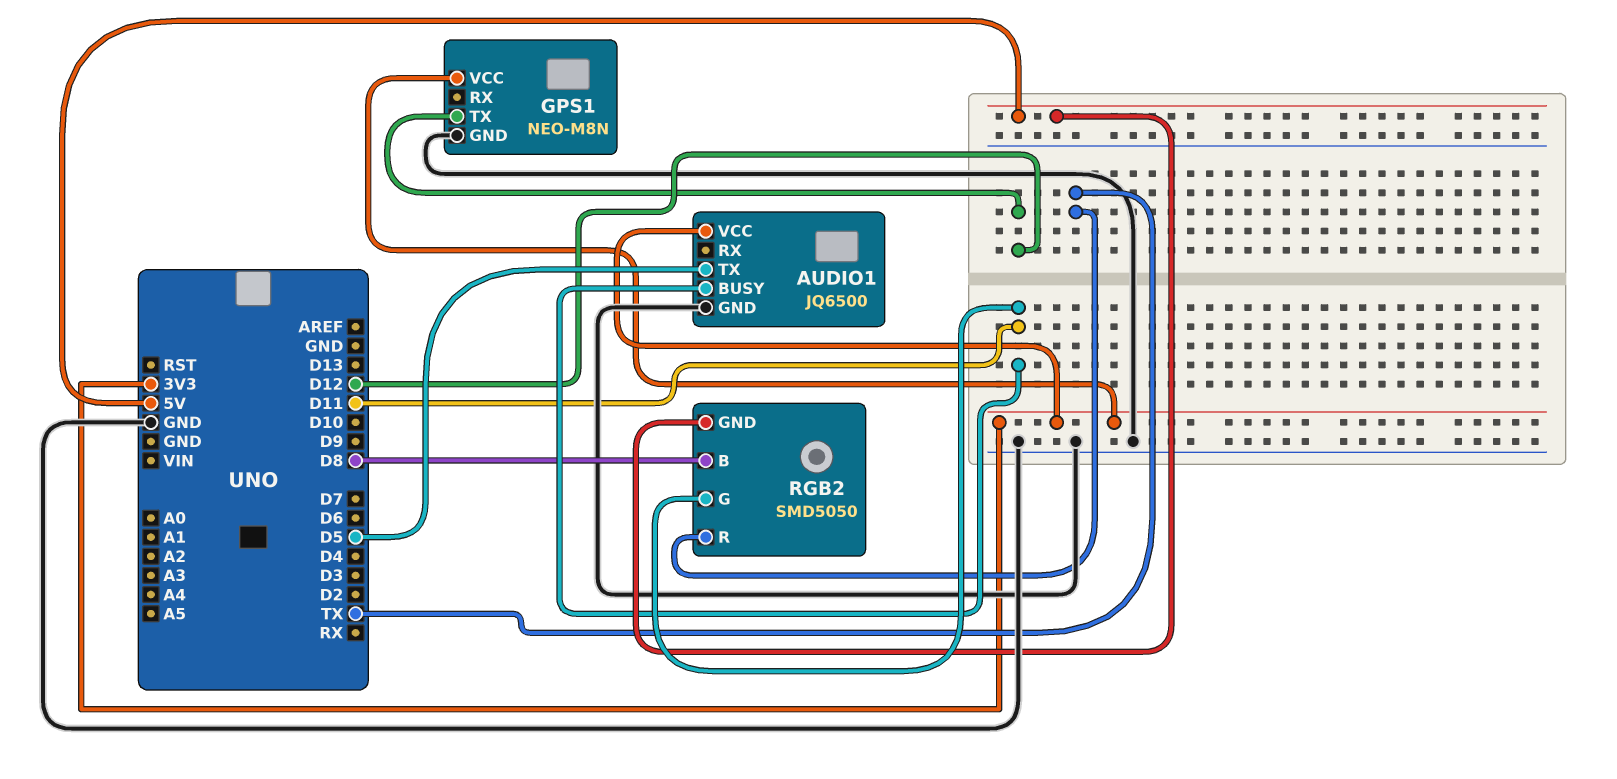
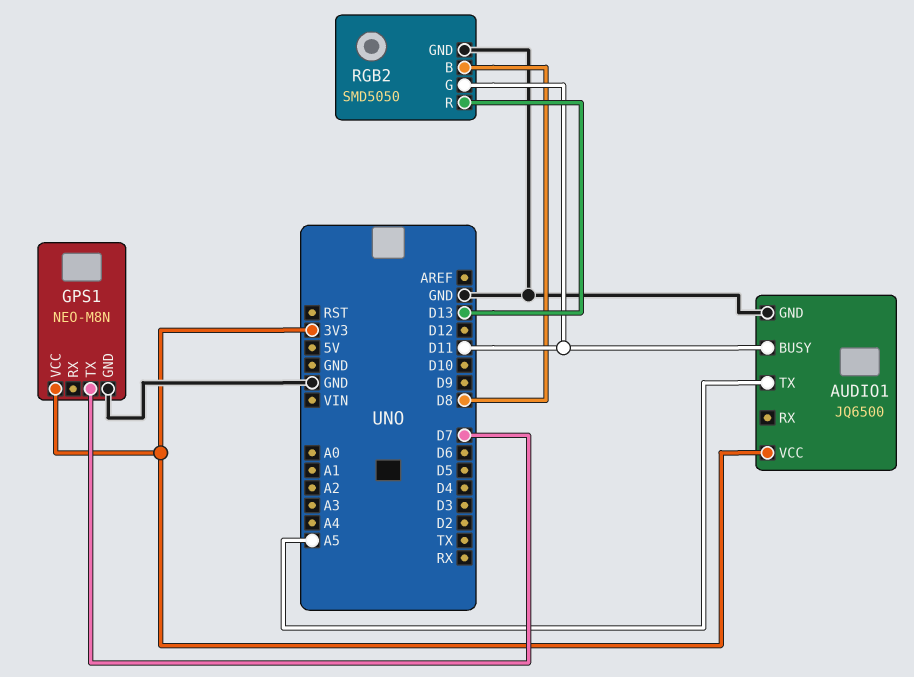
AUDIO1 pin TX: D5 -> A5
GPS1 pin TX: D12 -> D7
RGB2 pin GND: 5V -> GND
RGB2 pin R: TX -> D13

